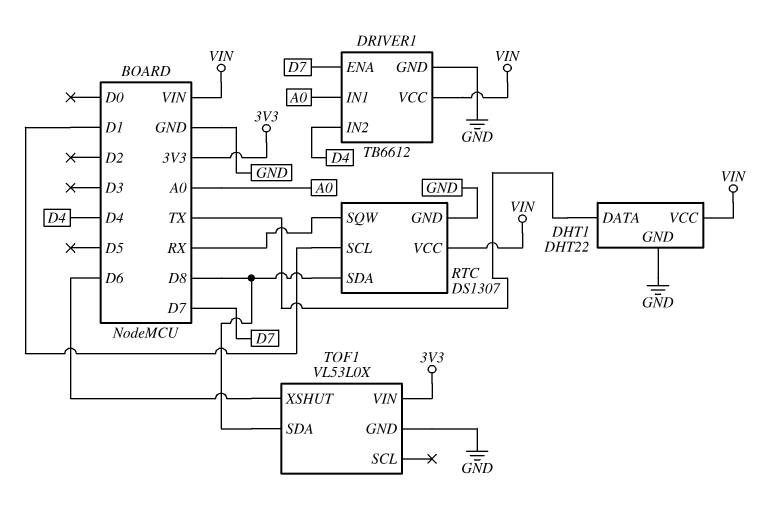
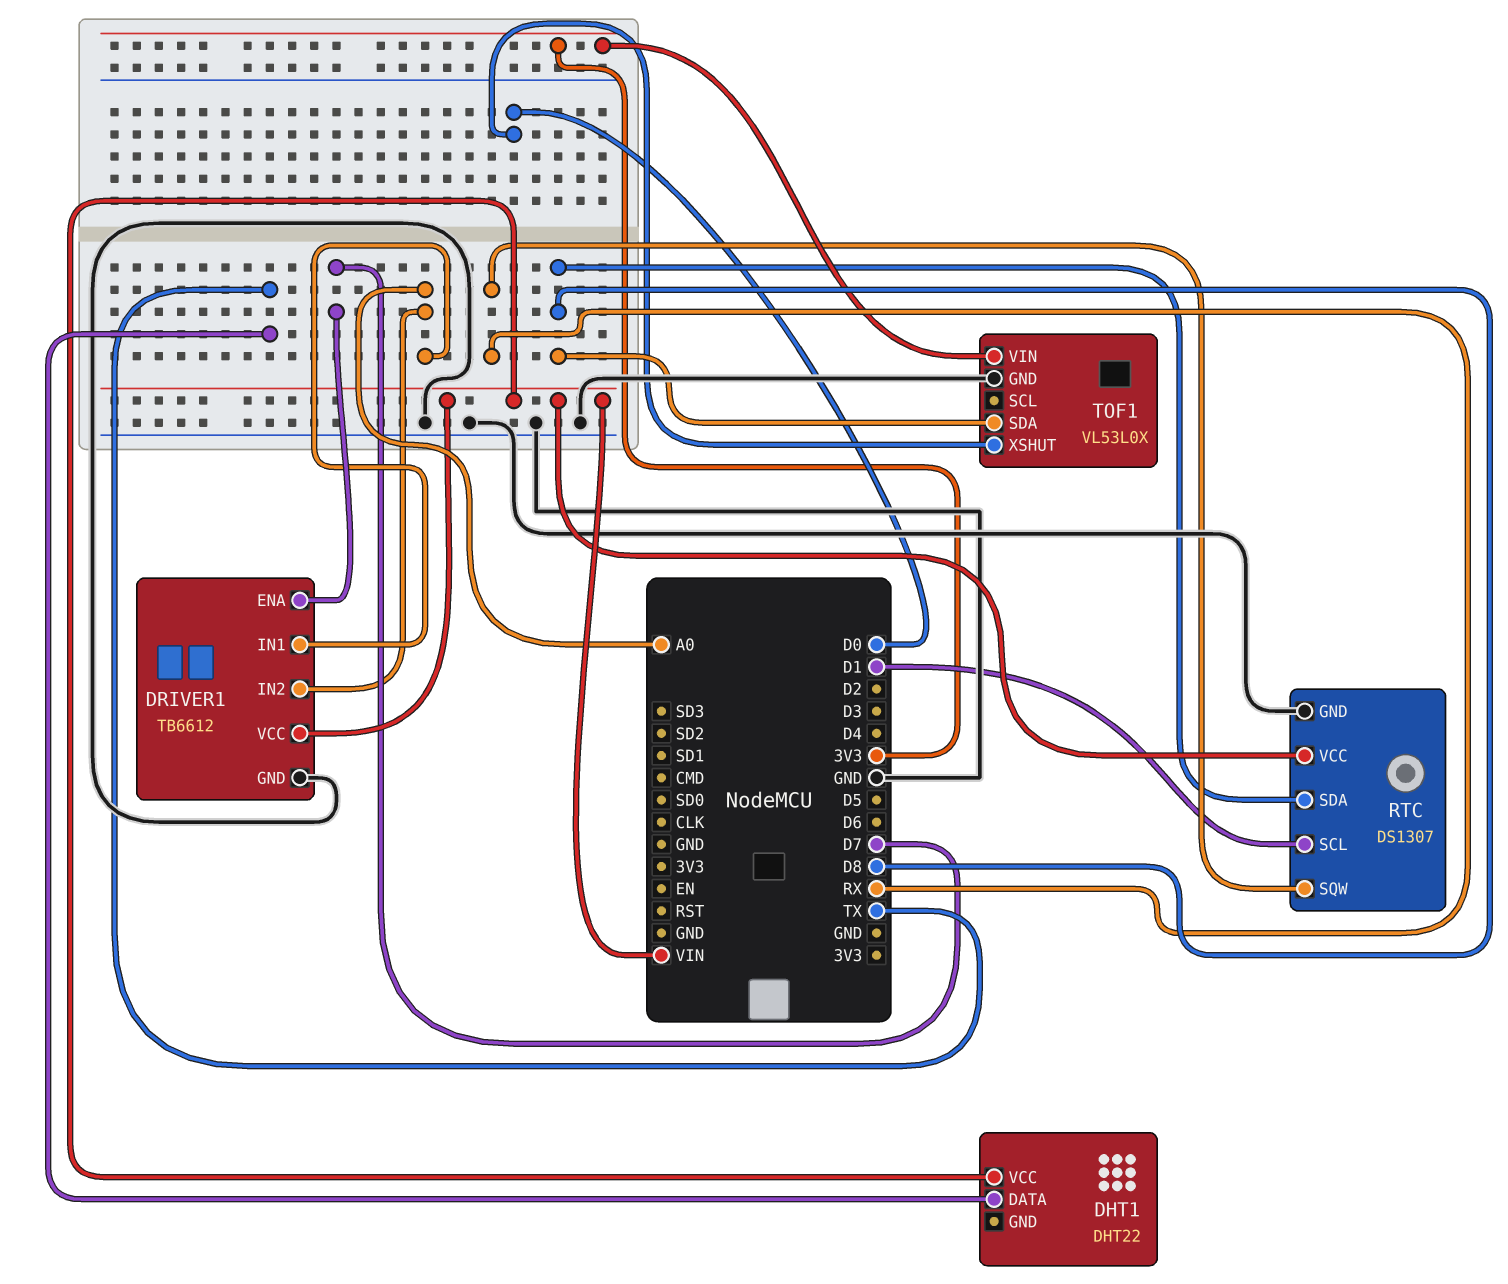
DHT1 pin GND: GND -> none
DRIVER1 pin IN2: D4 -> A0
TOF1 pin XSHUT: D6 -> D0

